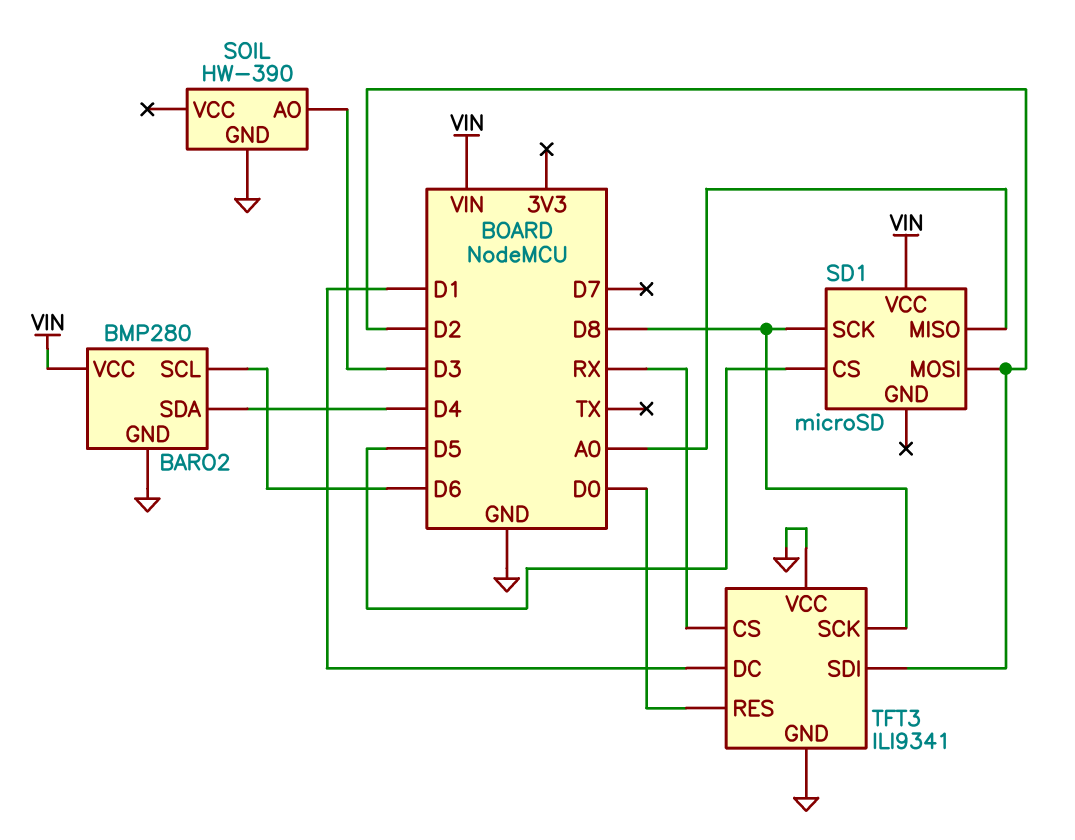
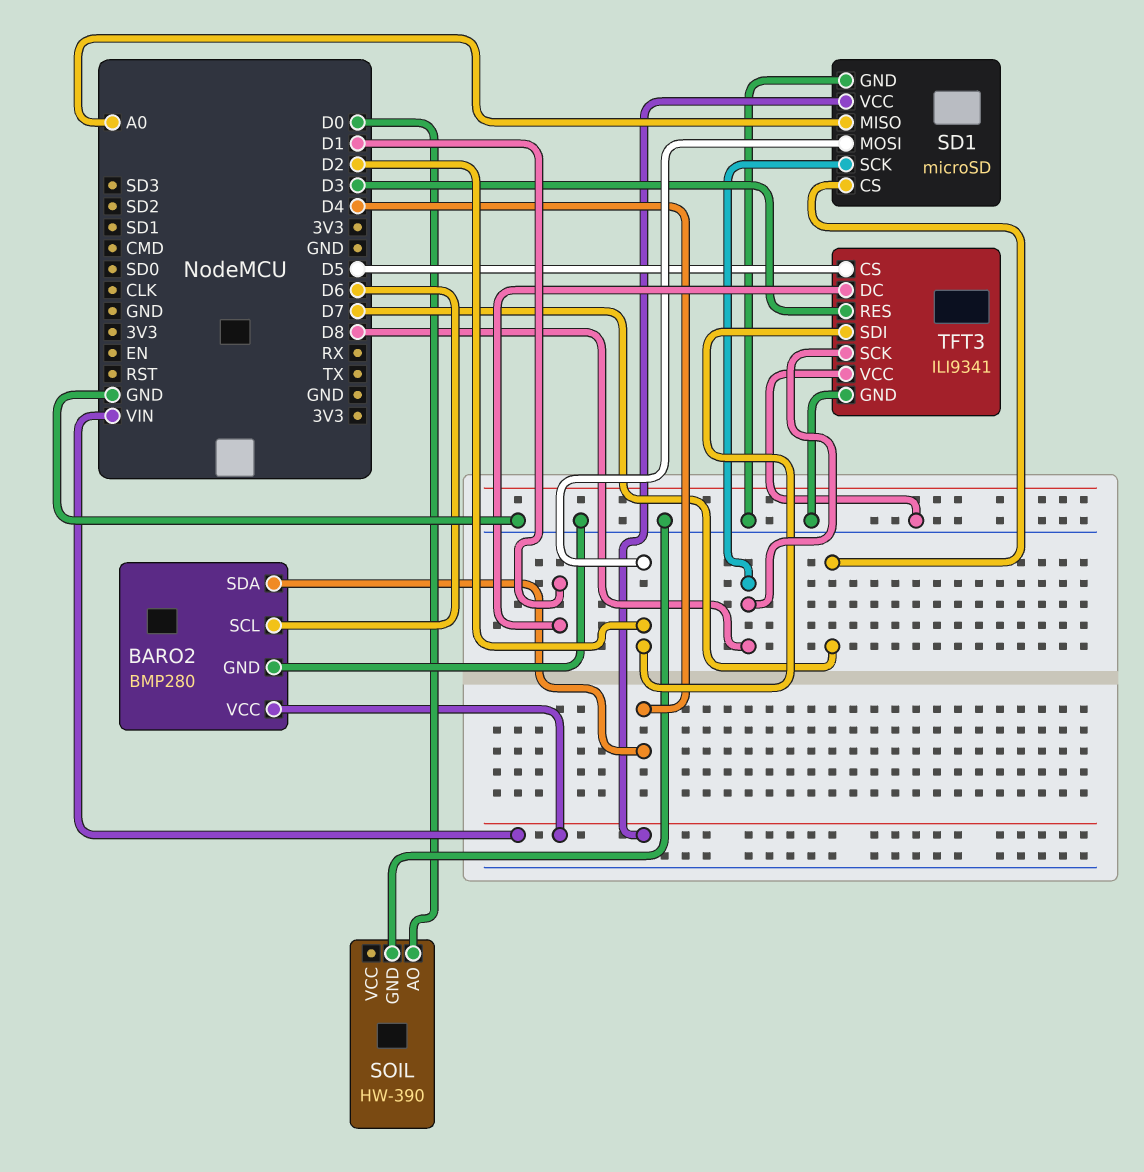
SD1 pin CS: D5 -> D7
SD1 pin GND: none -> GND
SOIL pin AO: D3 -> D0
TFT3 pin CS: RX -> D5
TFT3 pin RES: D0 -> D3

